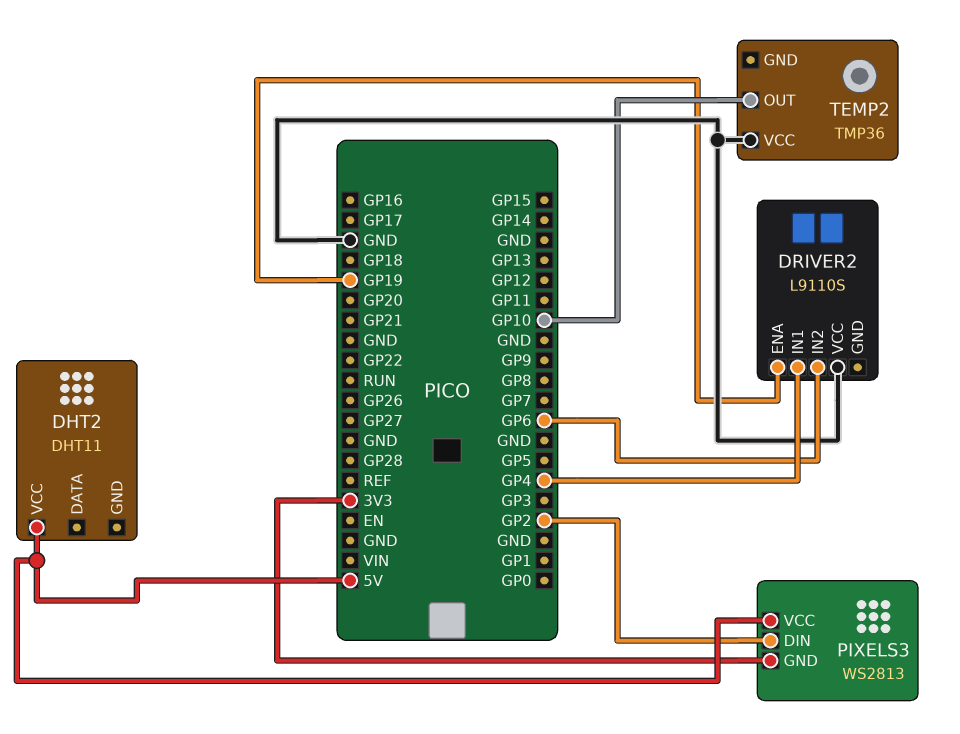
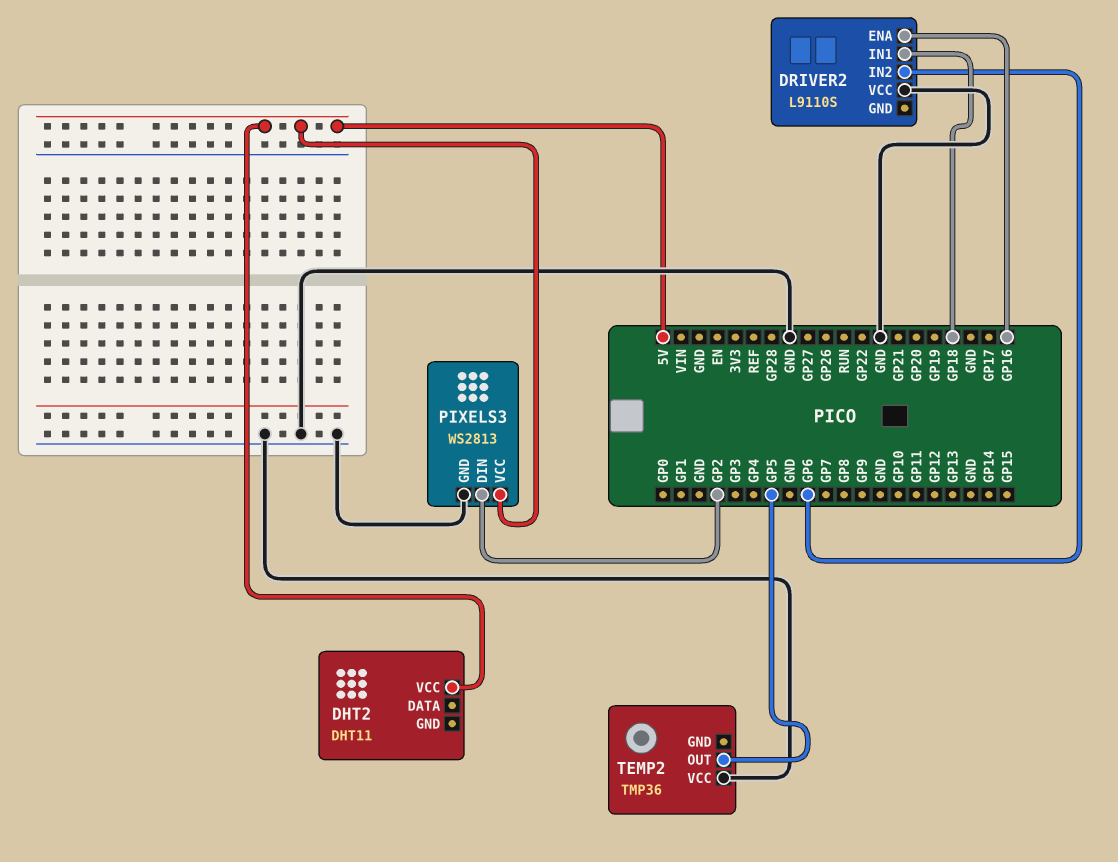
DRIVER2 pin ENA: GP19 -> GP16
DRIVER2 pin IN1: GP4 -> GP18
PIXELS3 pin GND: 3V3 -> GND
TEMP2 pin OUT: GP10 -> GP5

